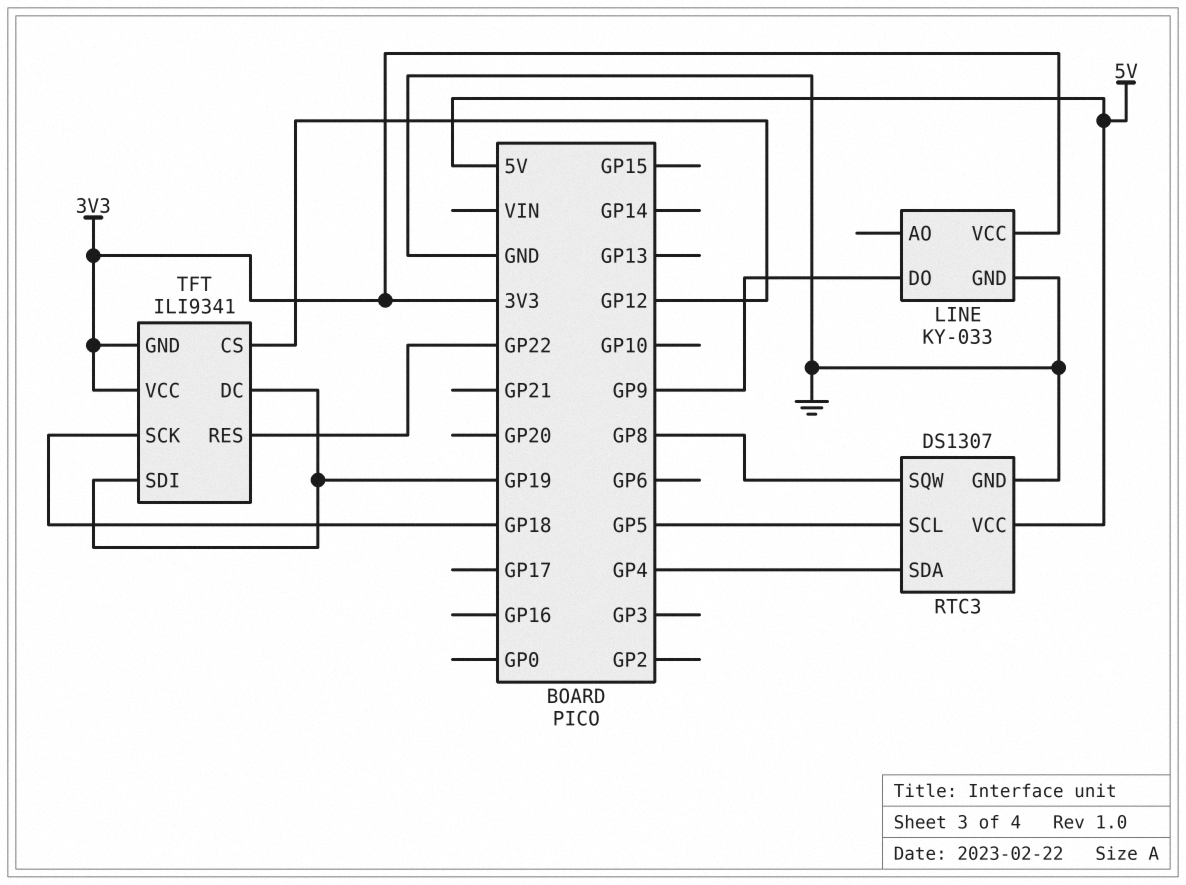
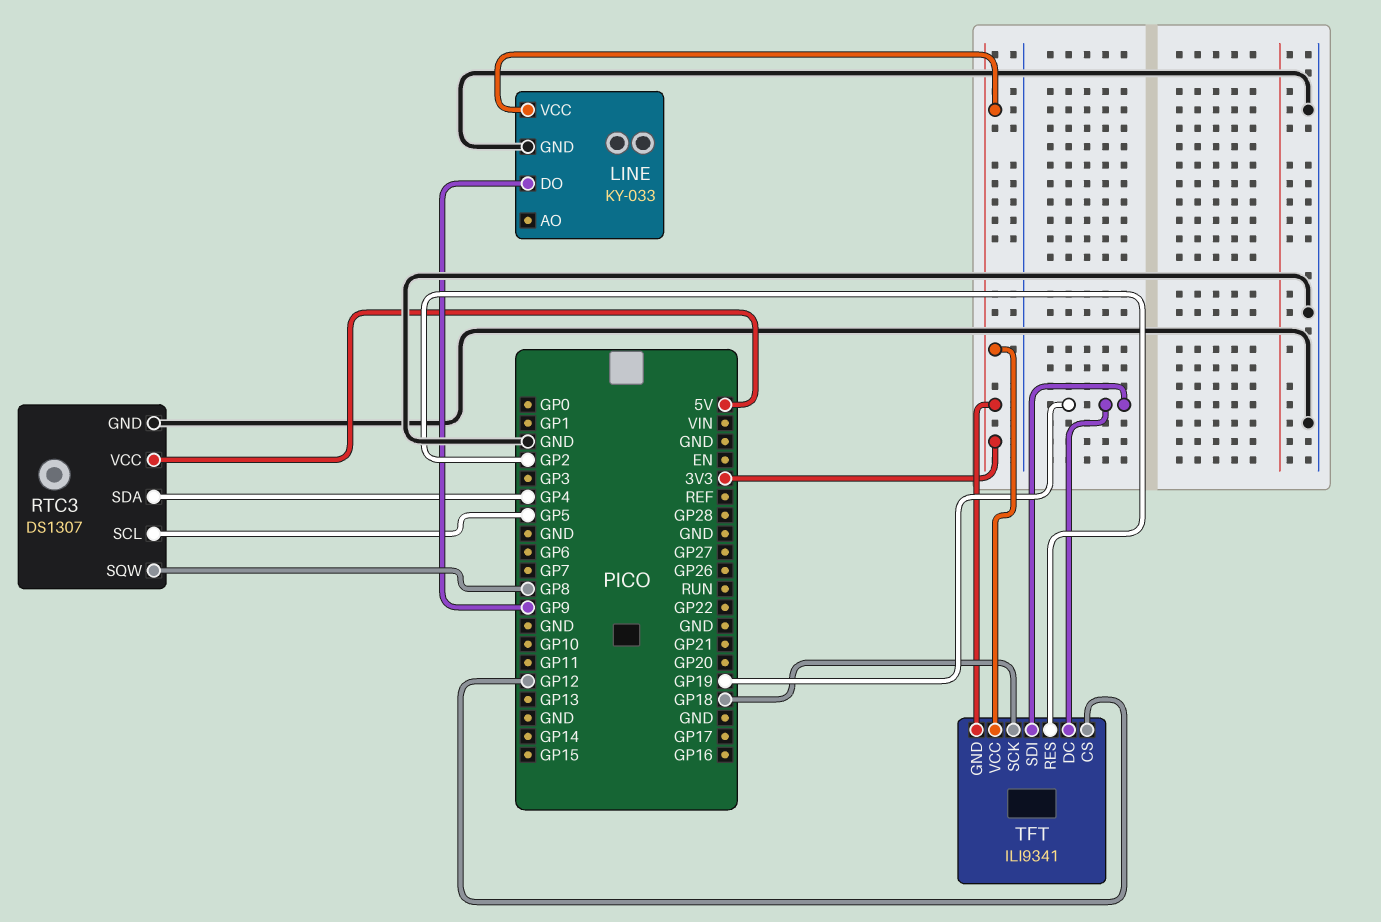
TFT pin RES: GP22 -> GP2

